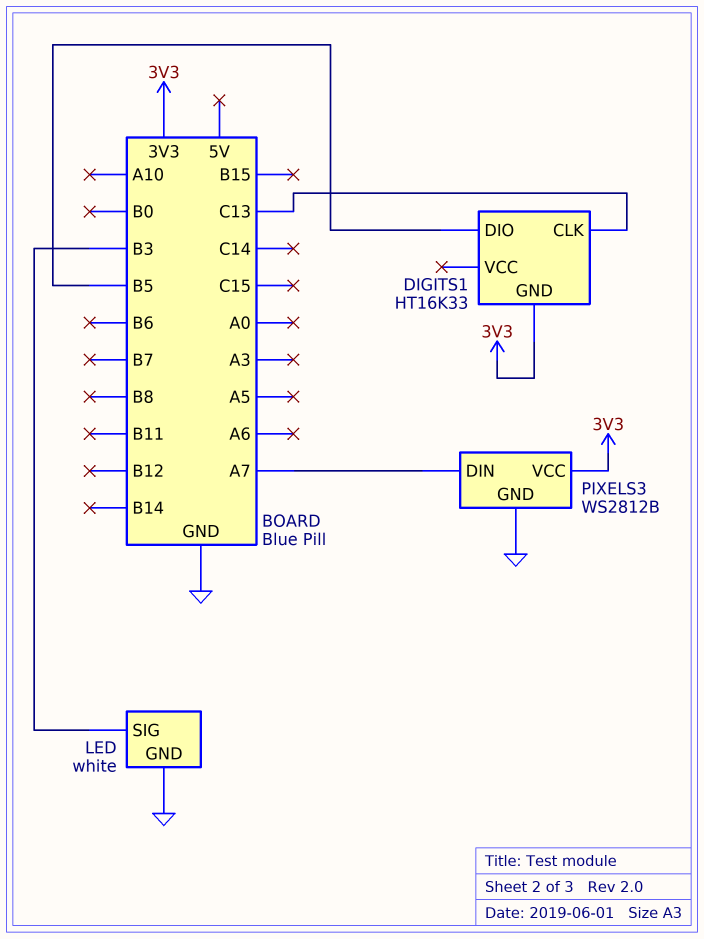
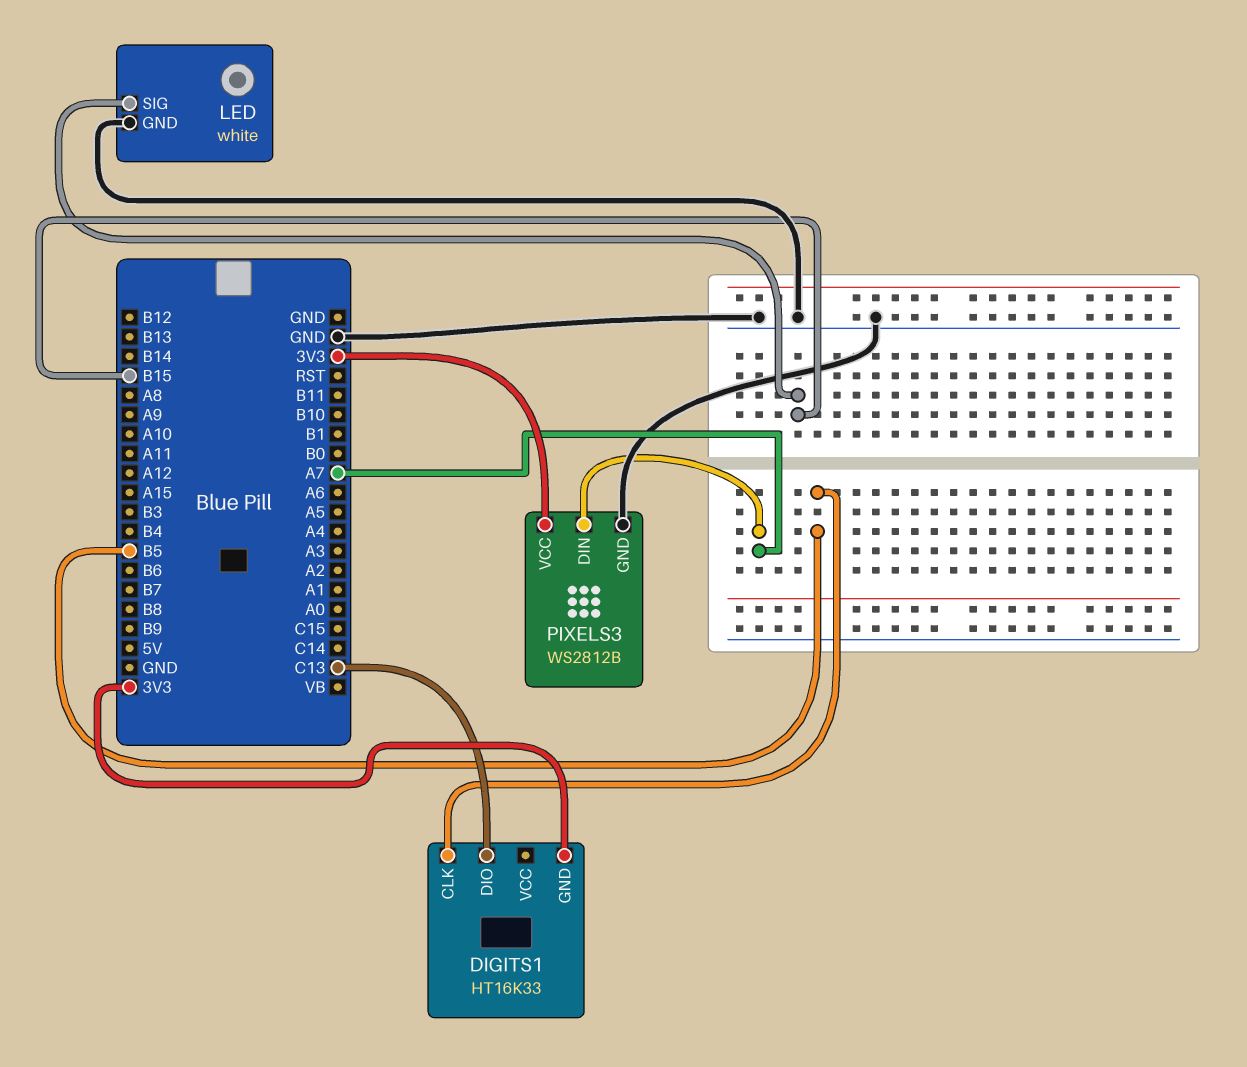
DIGITS1 pin CLK: C13 -> B5
DIGITS1 pin DIO: B5 -> C13
LED pin SIG: B3 -> B15

